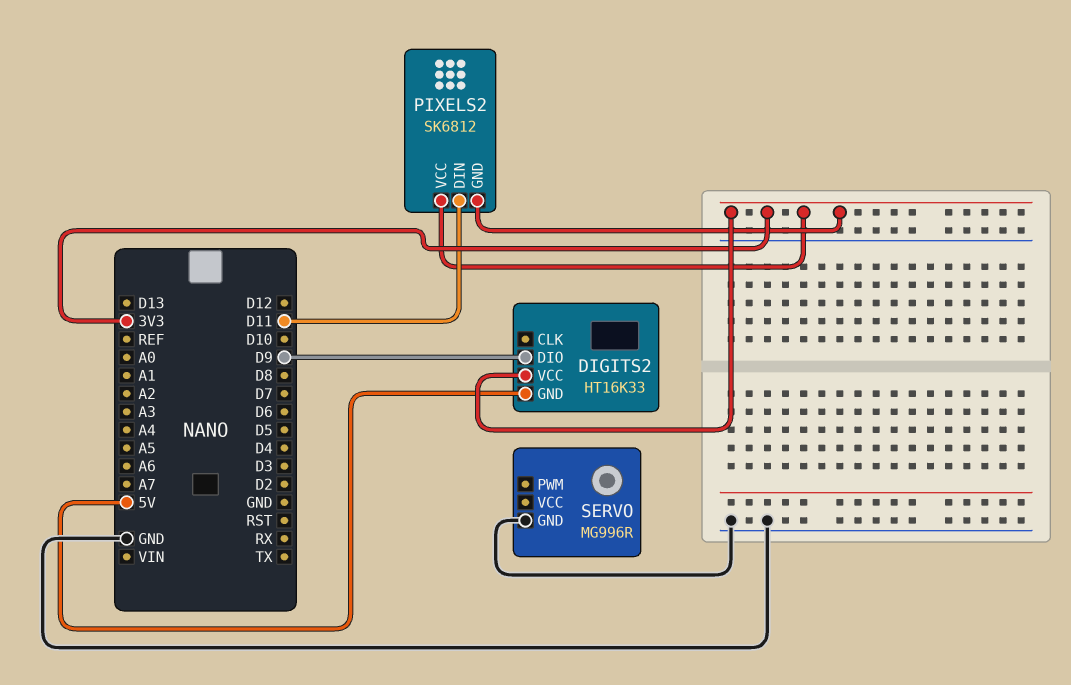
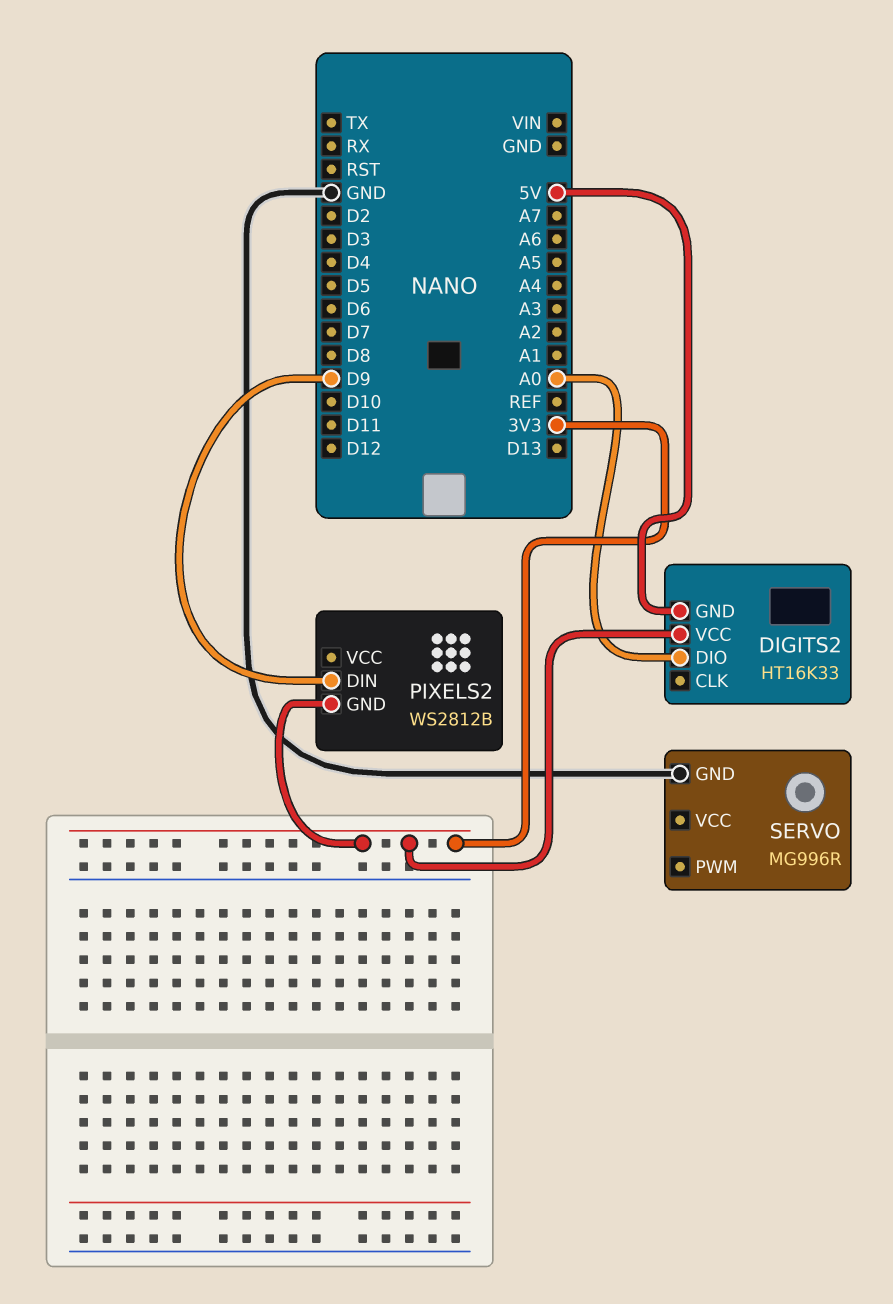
DIGITS2 pin DIO: D9 -> A0
PIXELS2: SK6812 -> WS2812B
PIXELS2 pin DIN: D11 -> D9
PIXELS2 pin VCC: 3V3 -> none

